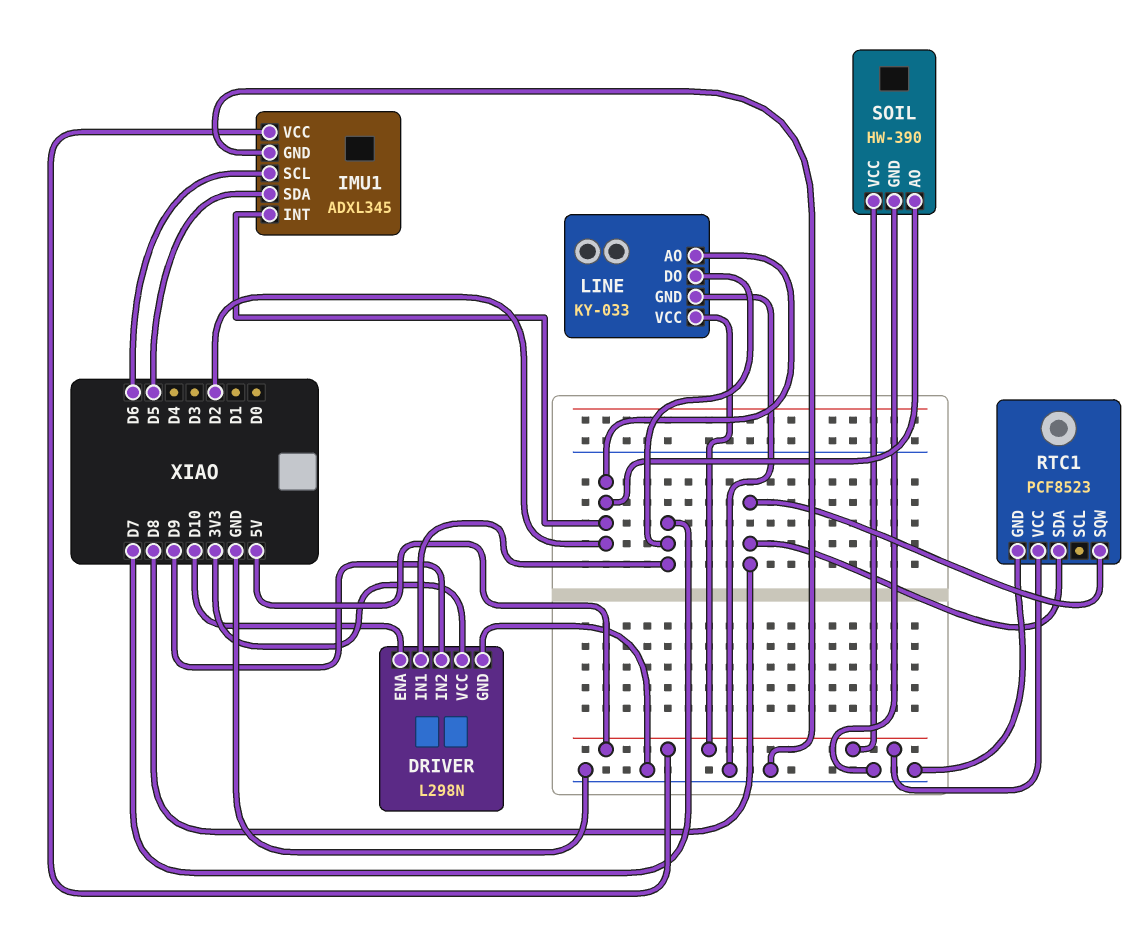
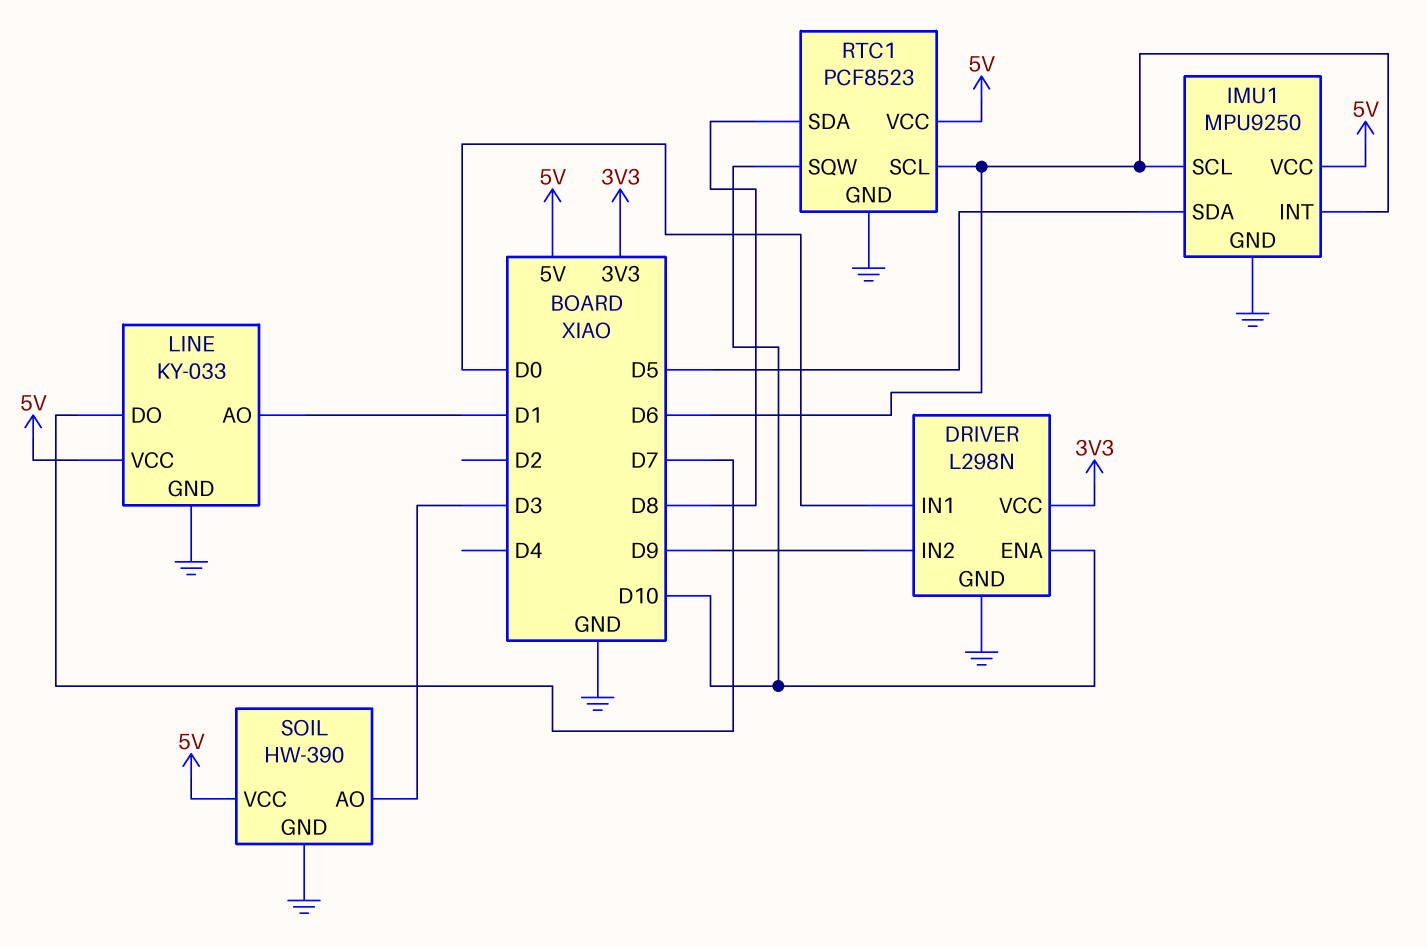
DRIVER pin IN1: D7 -> D0
IMU1: ADXL345 -> MPU9250
IMU1 pin INT: D2 -> D6
LINE pin AO: D2 -> D1
RTC1 pin SCL: none -> D6
RTC1 pin SQW: D8 -> D10
SOIL pin AO: D2 -> D3

